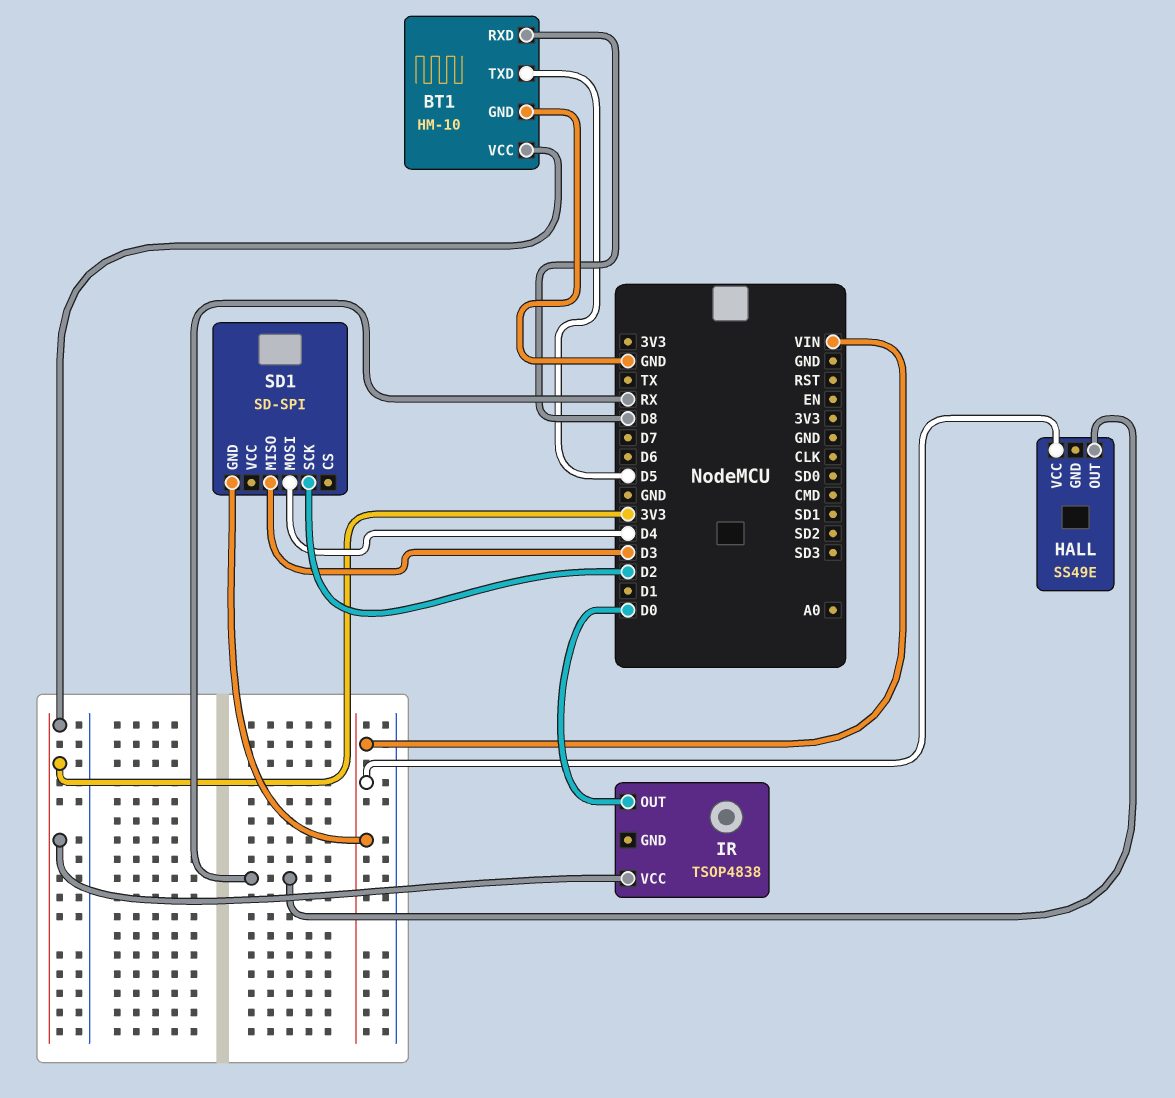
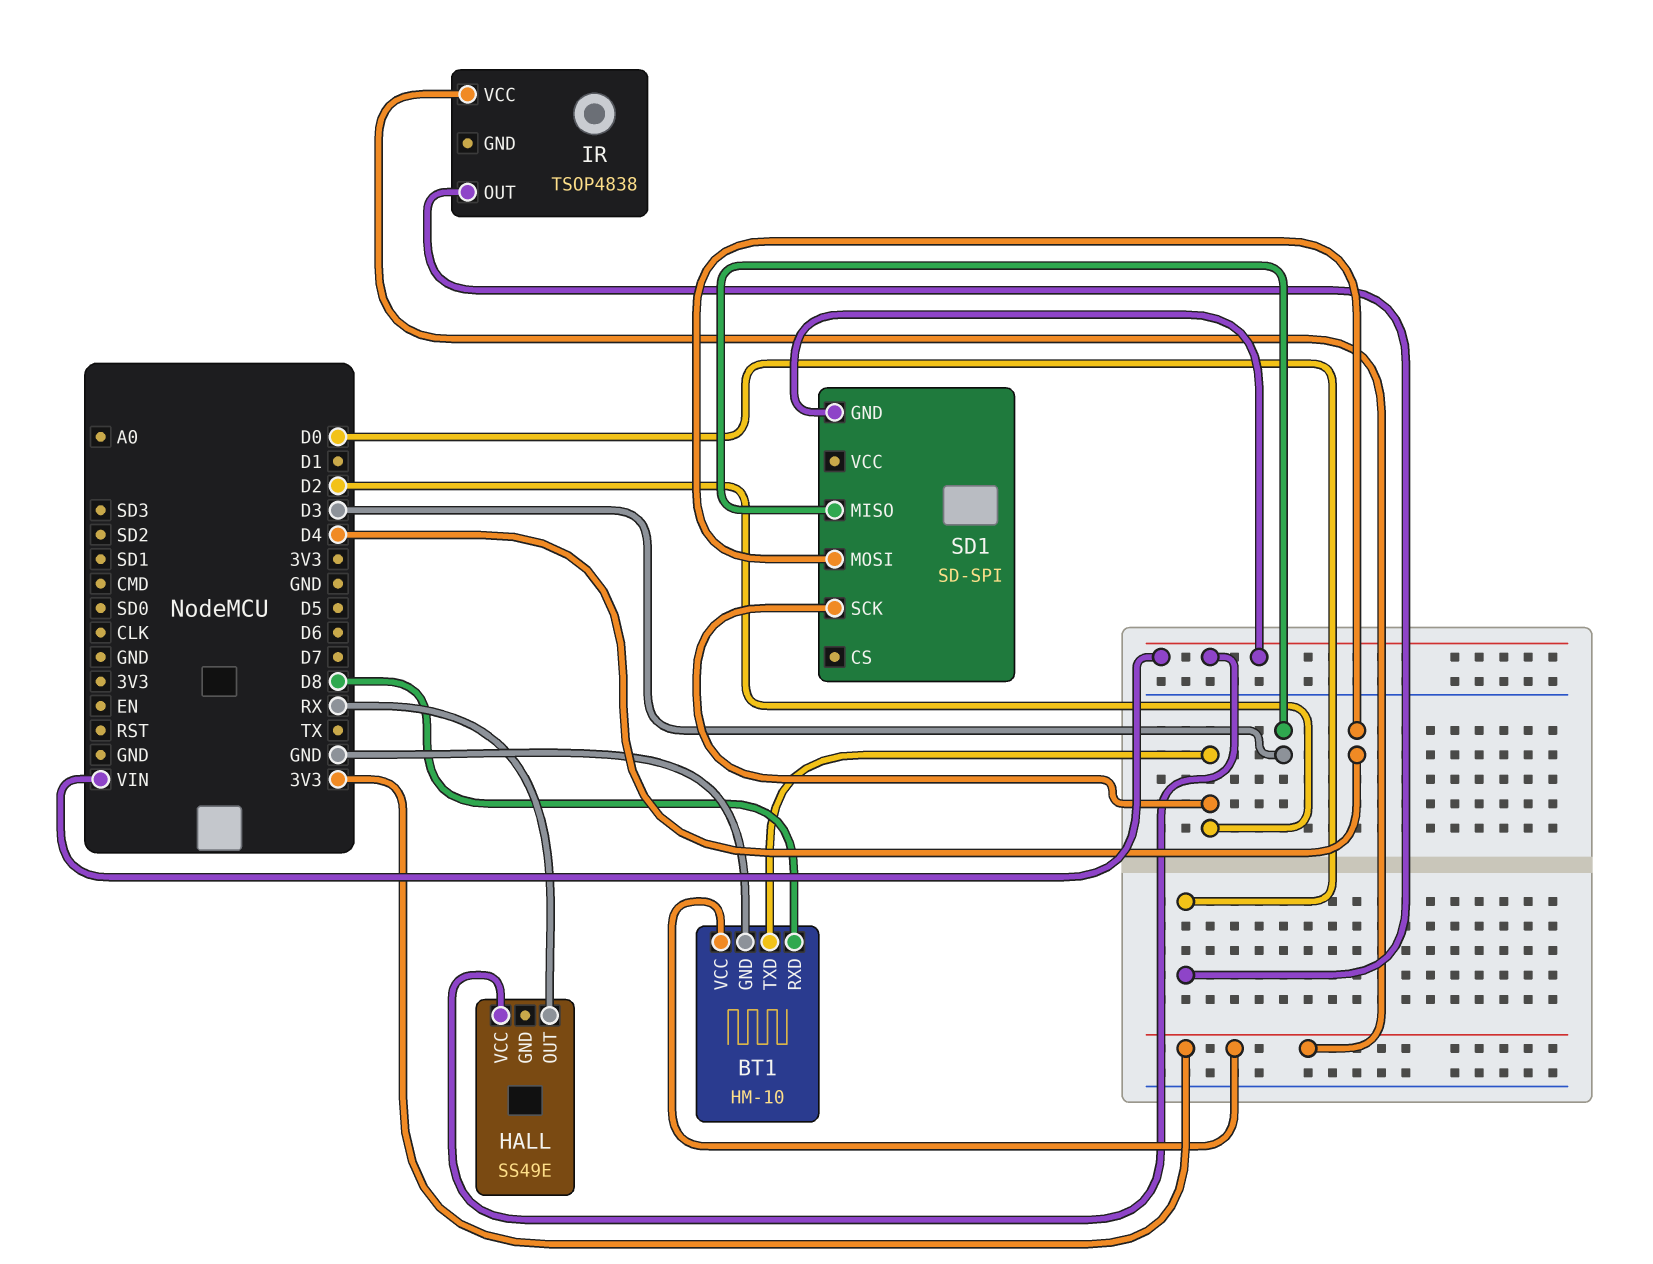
BT1 pin TXD: D5 -> D2

